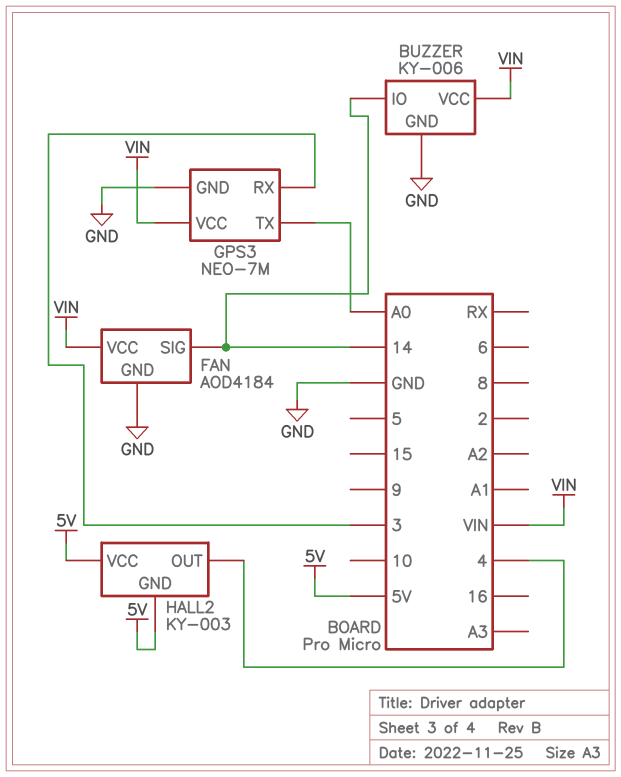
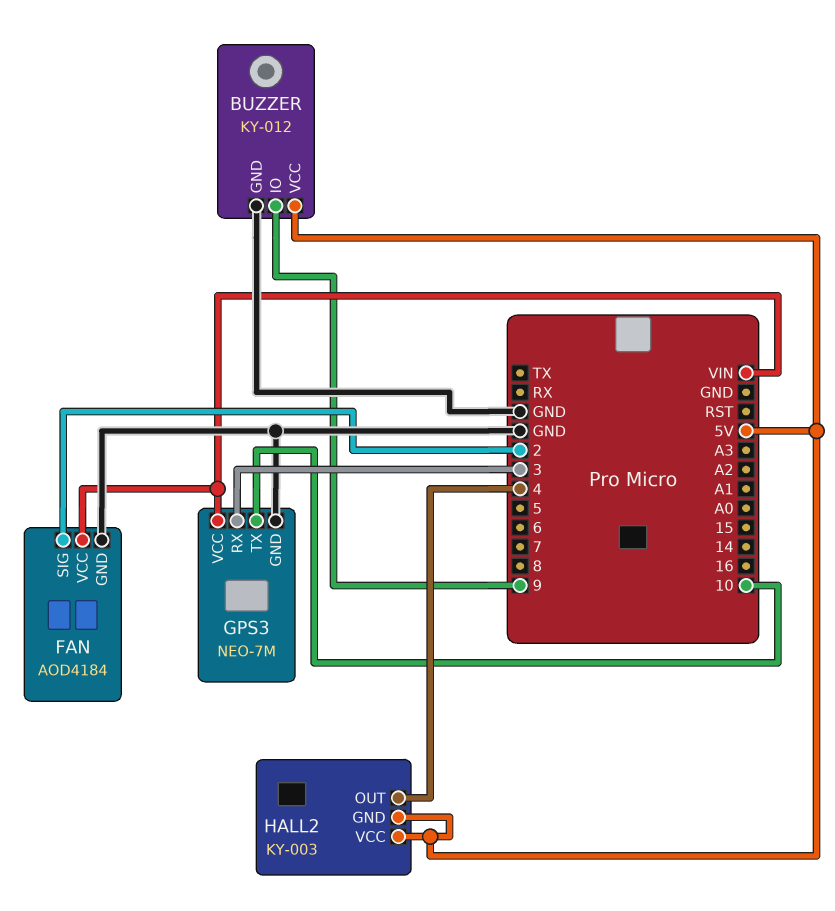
BUZZER: KY-006 -> KY-012
BUZZER pin IO: 14 -> 9
BUZZER pin VCC: VIN -> 5V
FAN pin SIG: 14 -> 2
GPS3 pin TX: A0 -> 10

